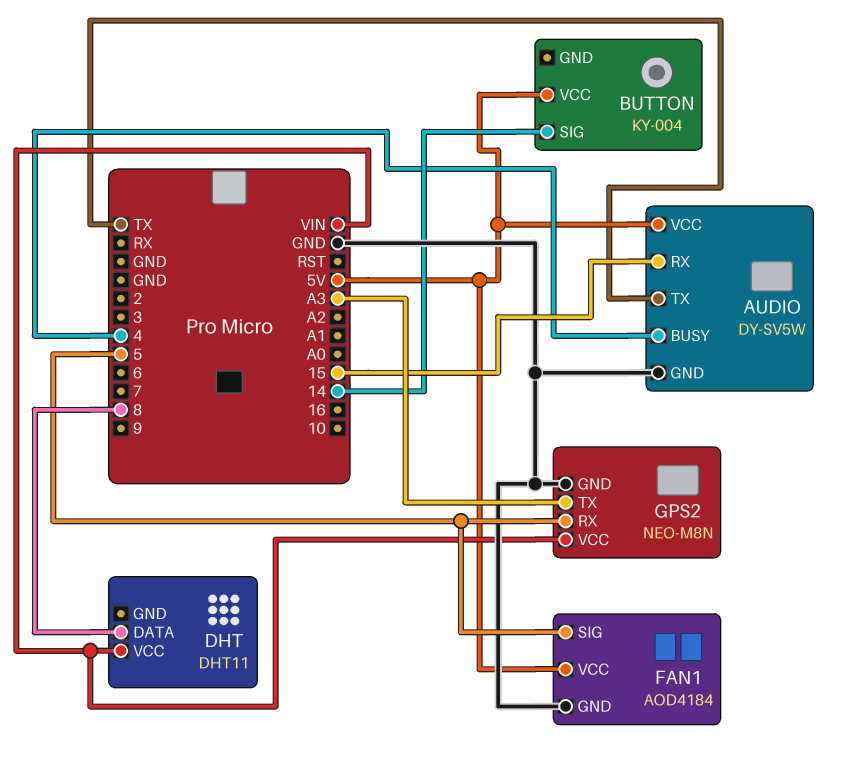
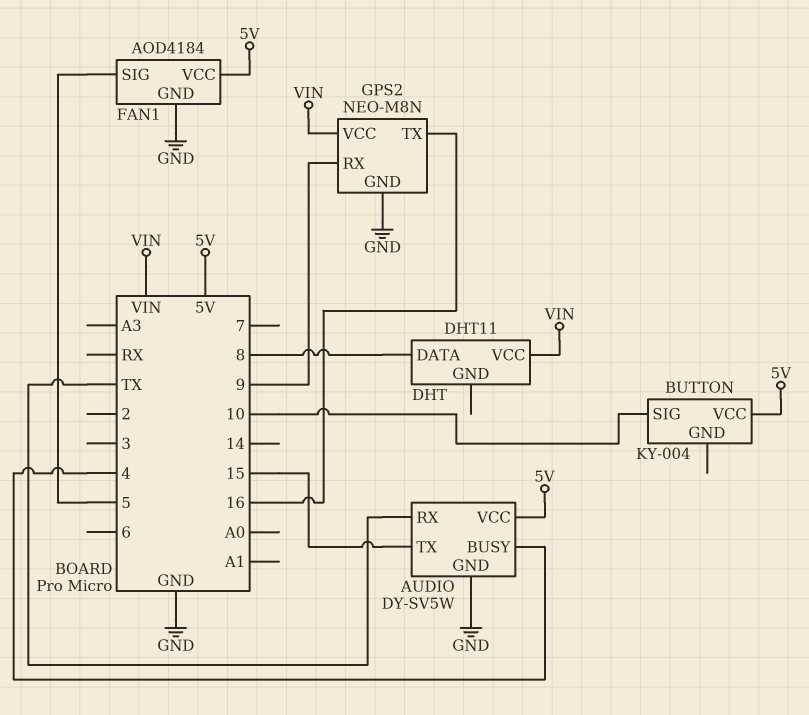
AUDIO pin RX: 15 -> TX
AUDIO pin TX: TX -> 15
BUTTON pin SIG: 14 -> 10
GPS2 pin RX: 5 -> 9
GPS2 pin TX: A3 -> 16

